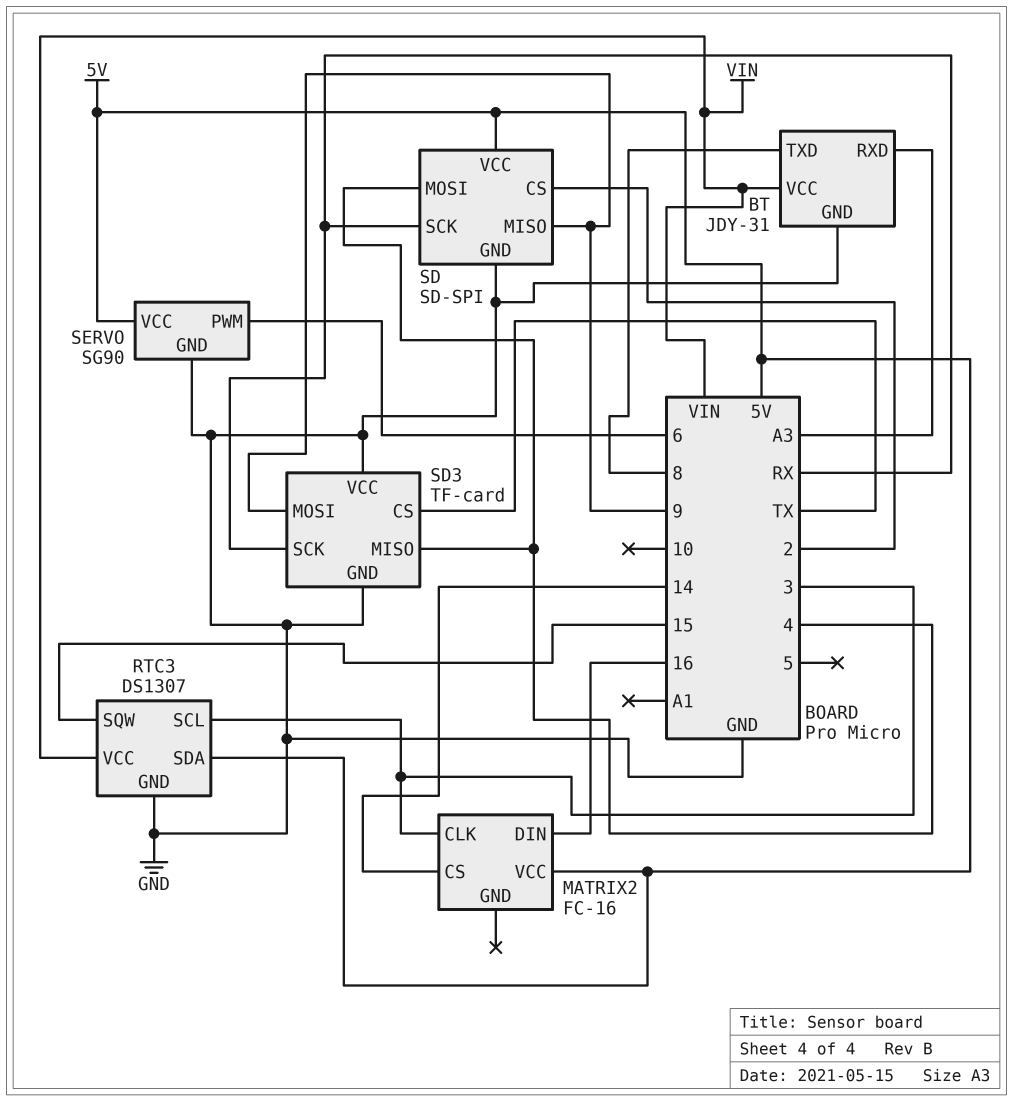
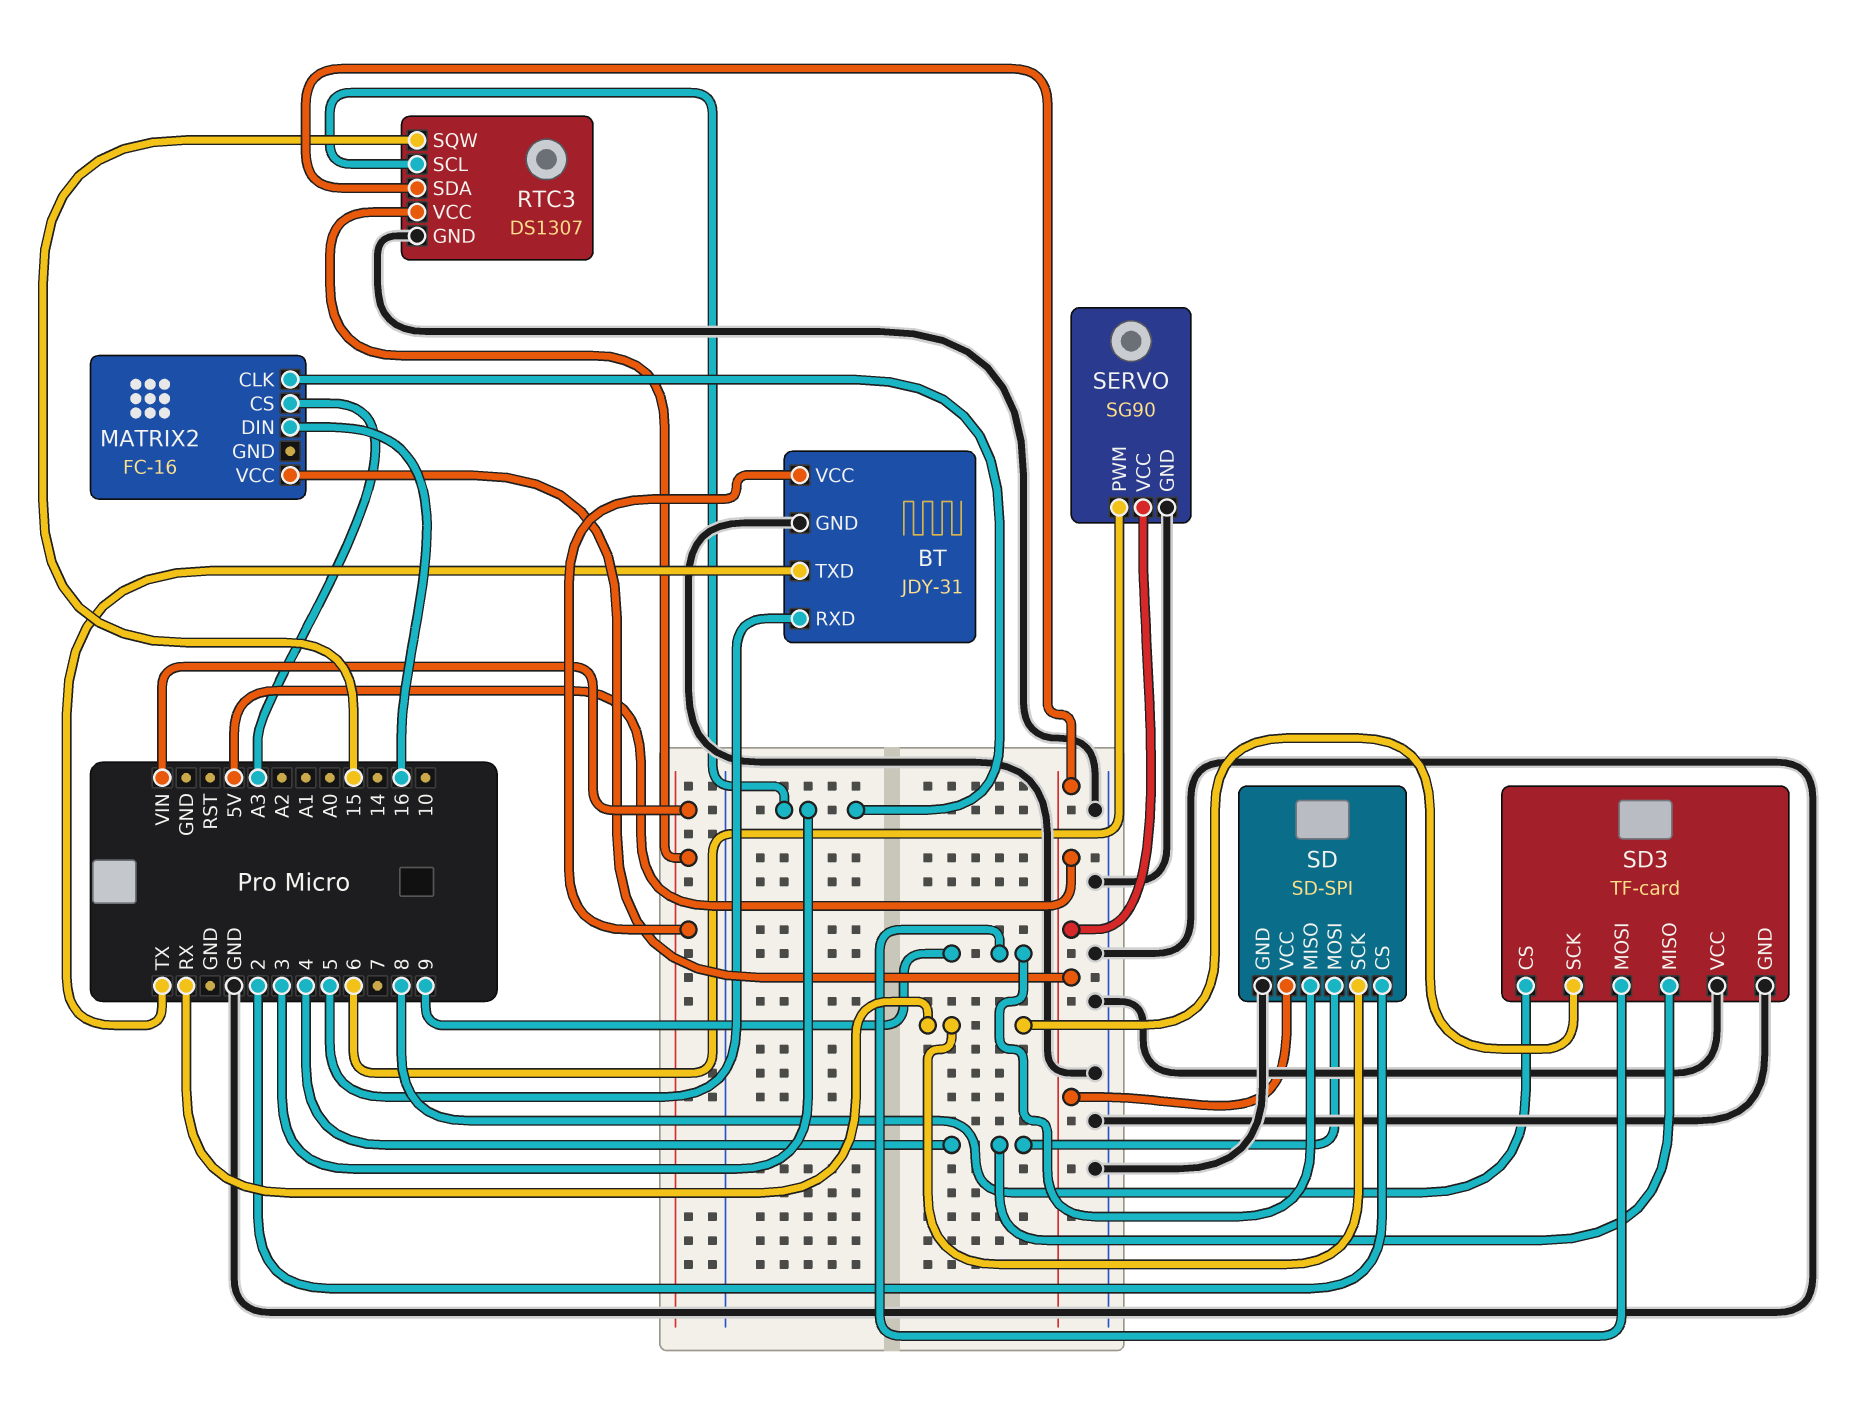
BT pin RXD: A3 -> 5
BT pin TXD: 8 -> TX
MATRIX2 pin CS: 14 -> A3
SD3 pin CS: TX -> 8

